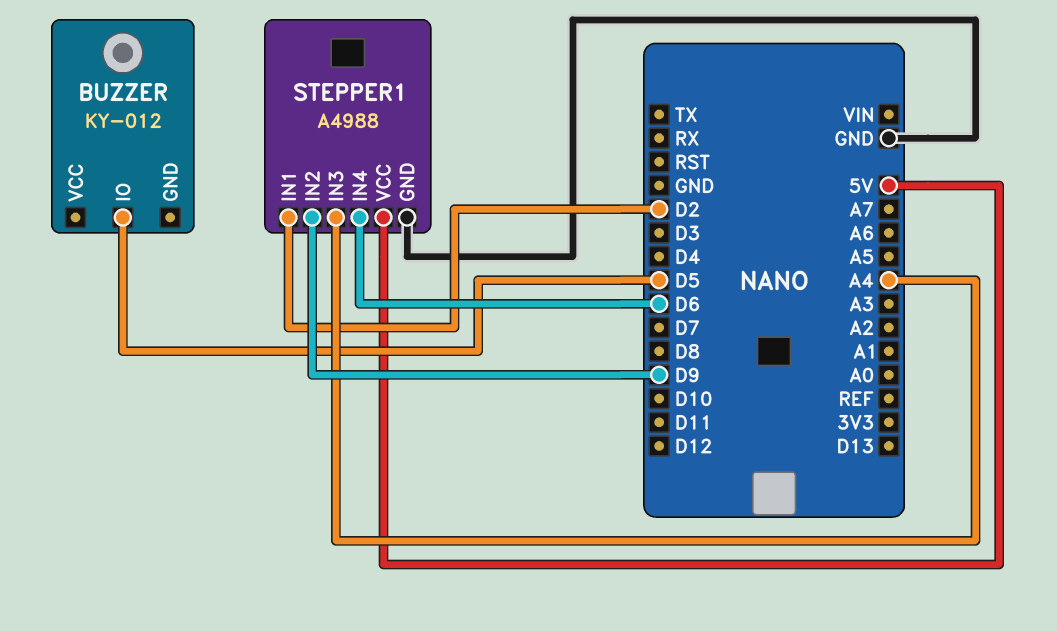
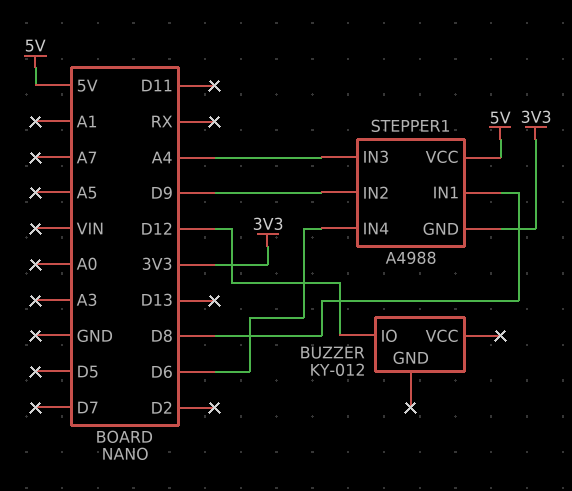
BUZZER pin IO: D5 -> D12
STEPPER1 pin GND: GND -> 3V3
STEPPER1 pin IN1: D2 -> D8

